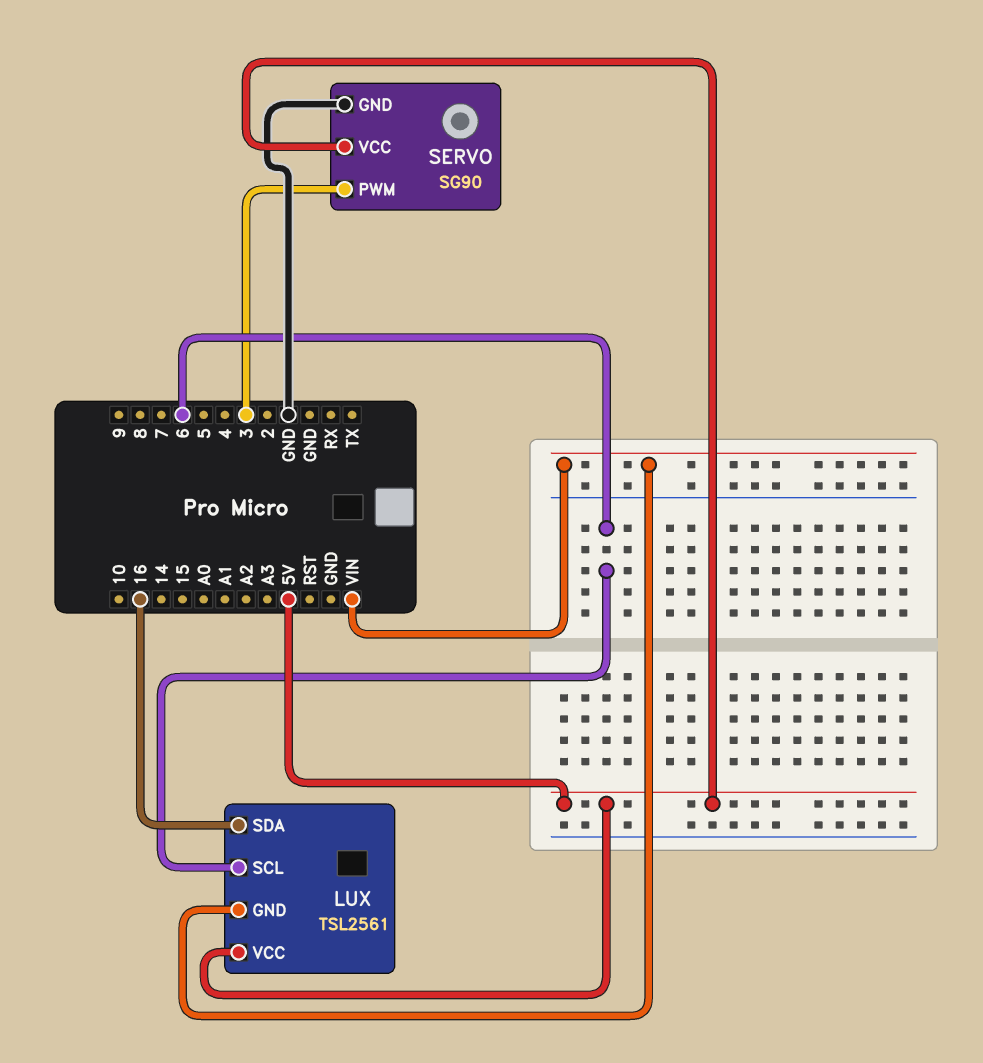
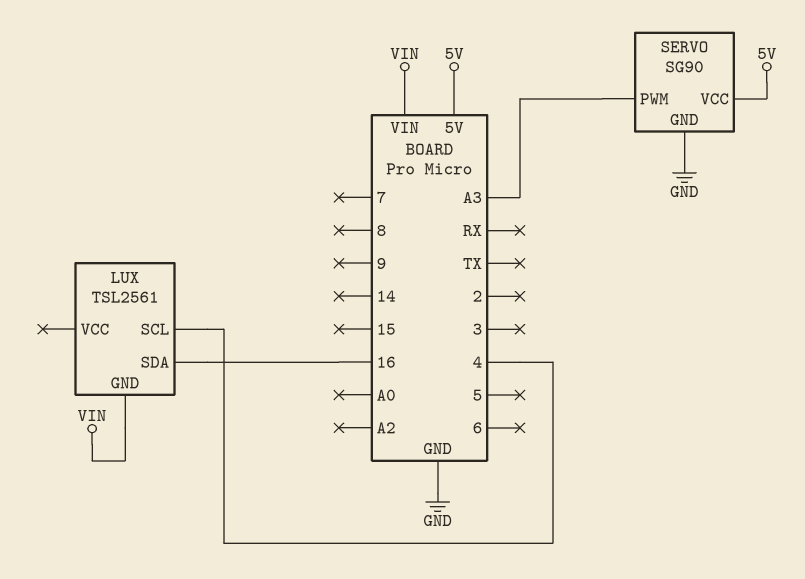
LUX pin SCL: 6 -> 4
LUX pin VCC: 5V -> none
SERVO pin PWM: 3 -> A3

